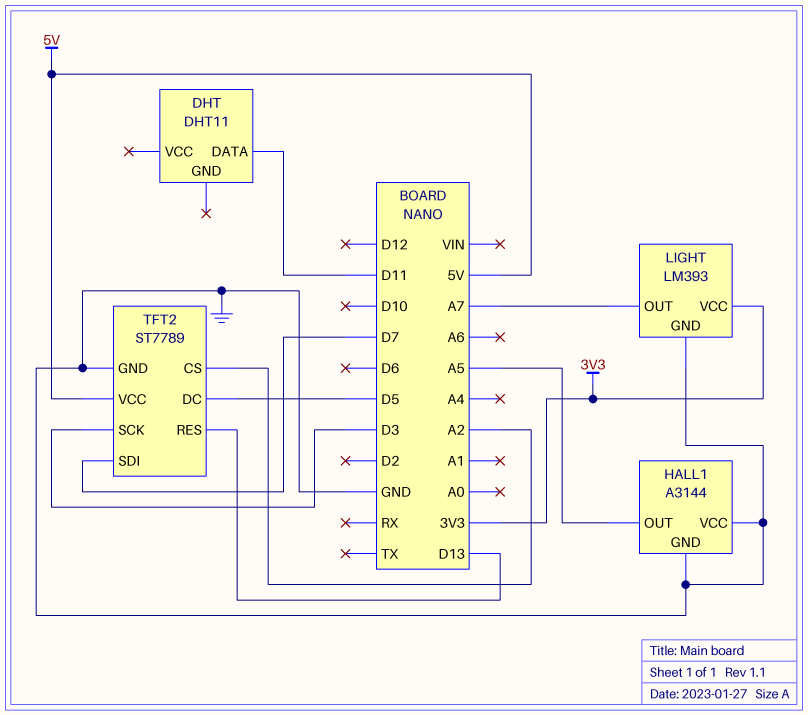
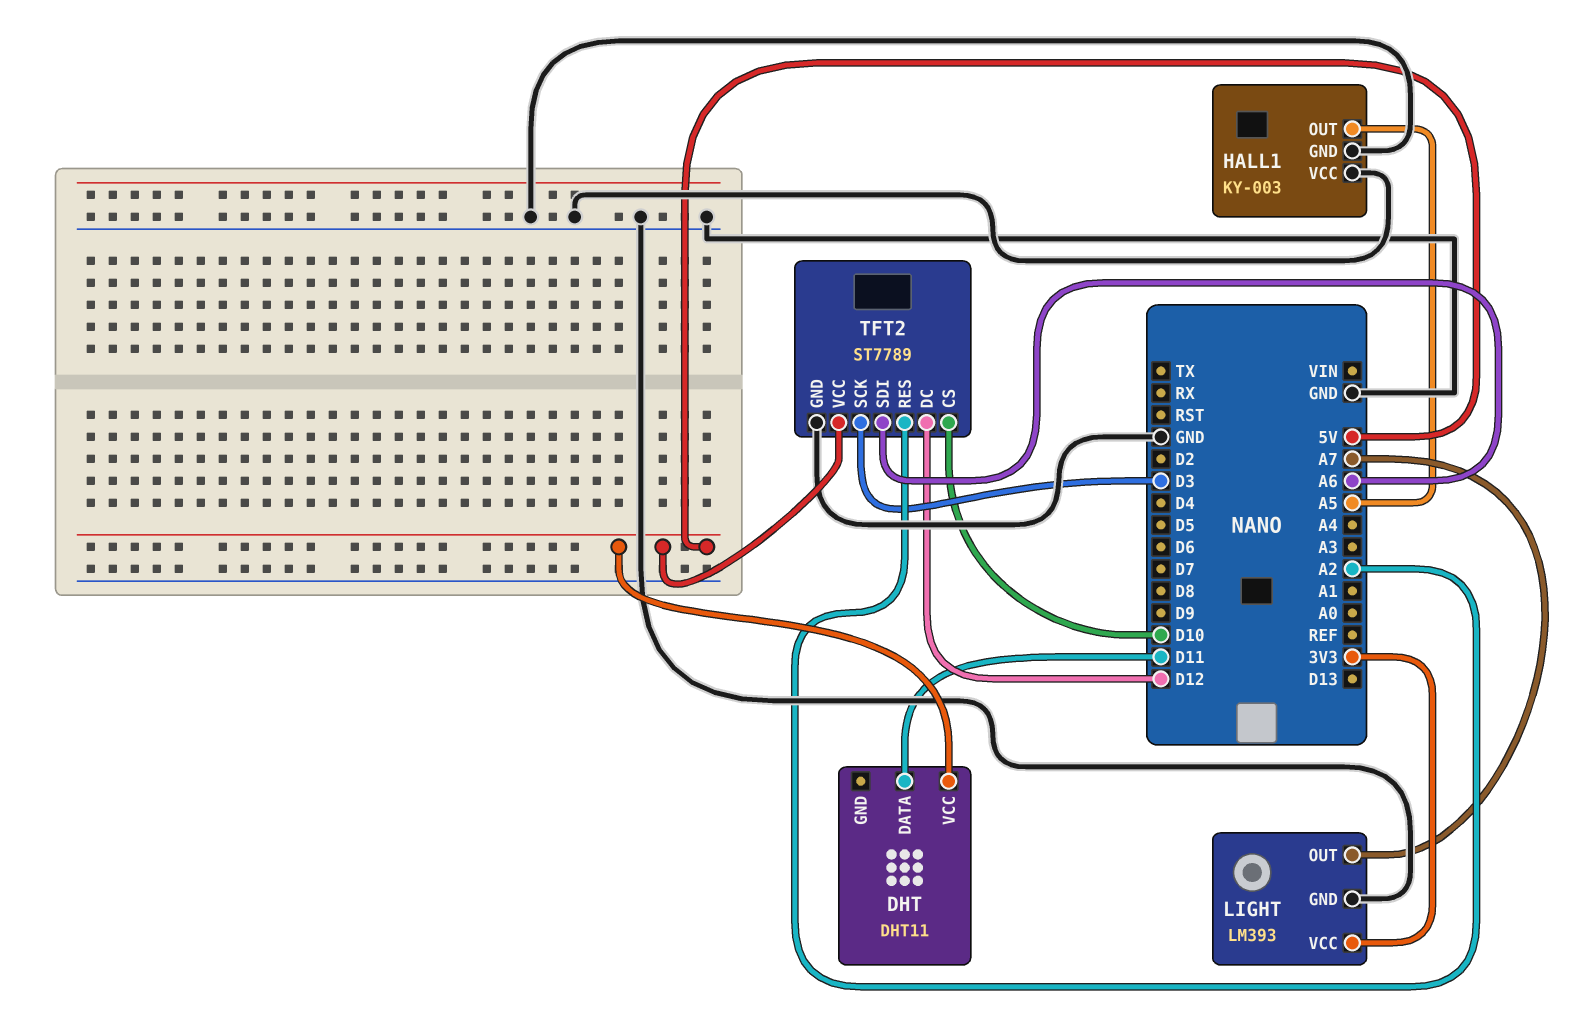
DHT pin VCC: none -> 5V
HALL1: A3144 -> KY-003
TFT2 pin CS: A2 -> D10
TFT2 pin DC: D5 -> D12
TFT2 pin RES: D13 -> A2
TFT2 pin SDI: D7 -> A6

